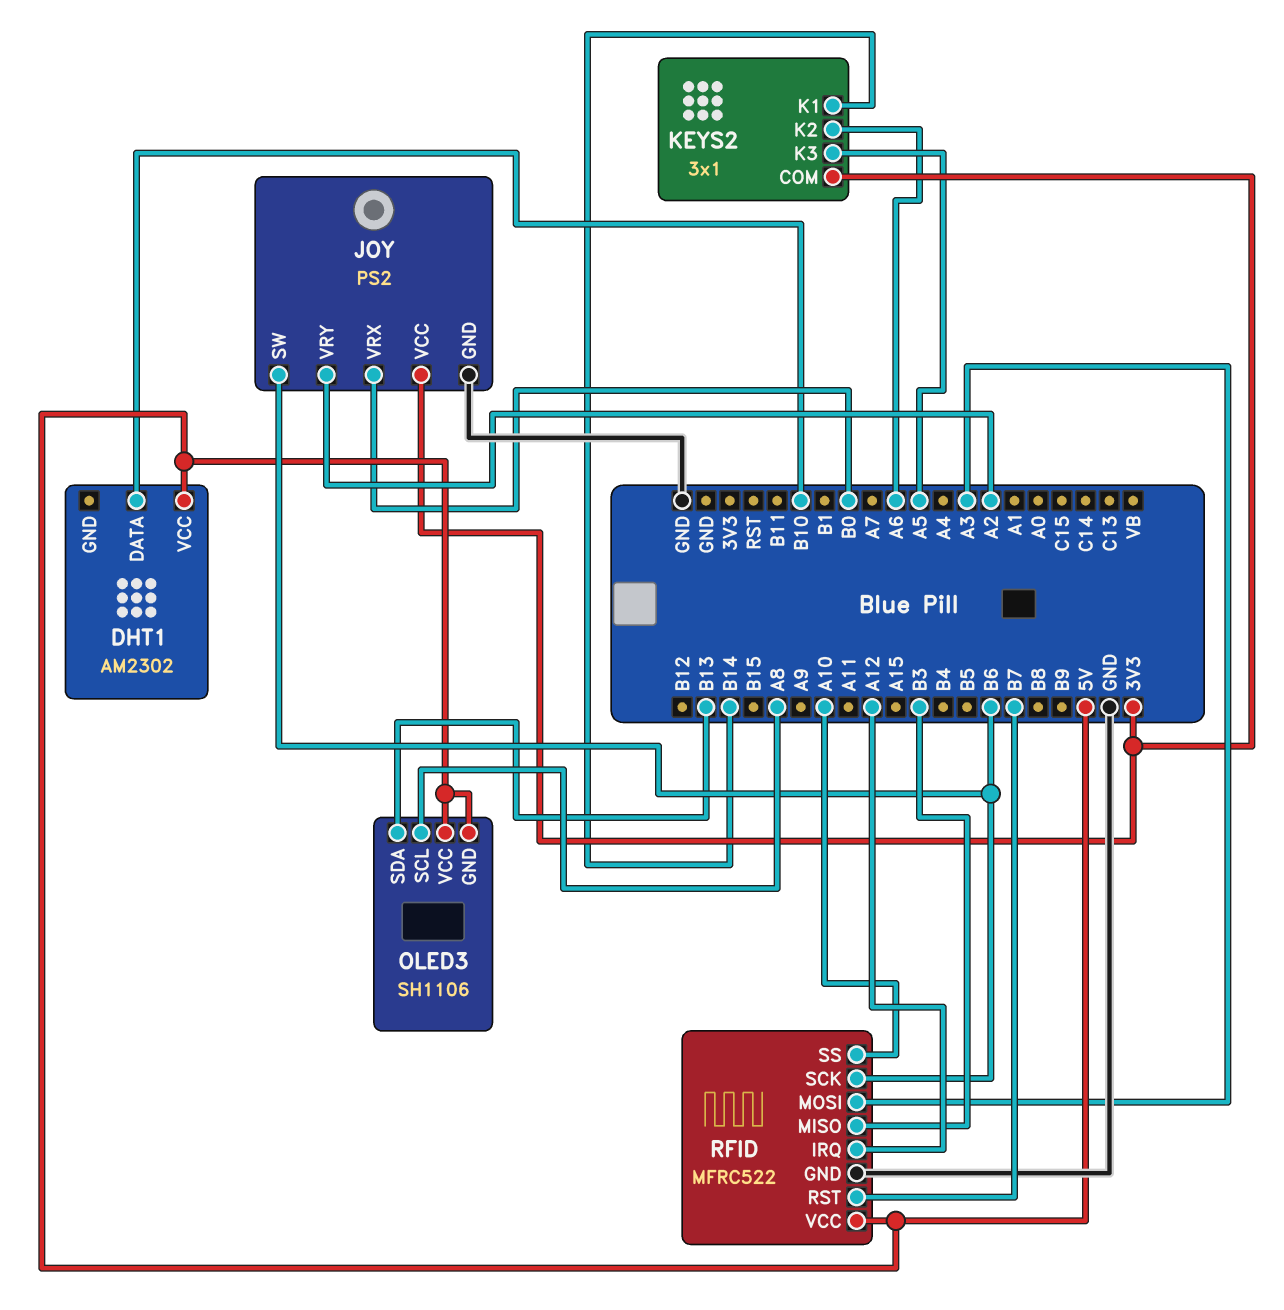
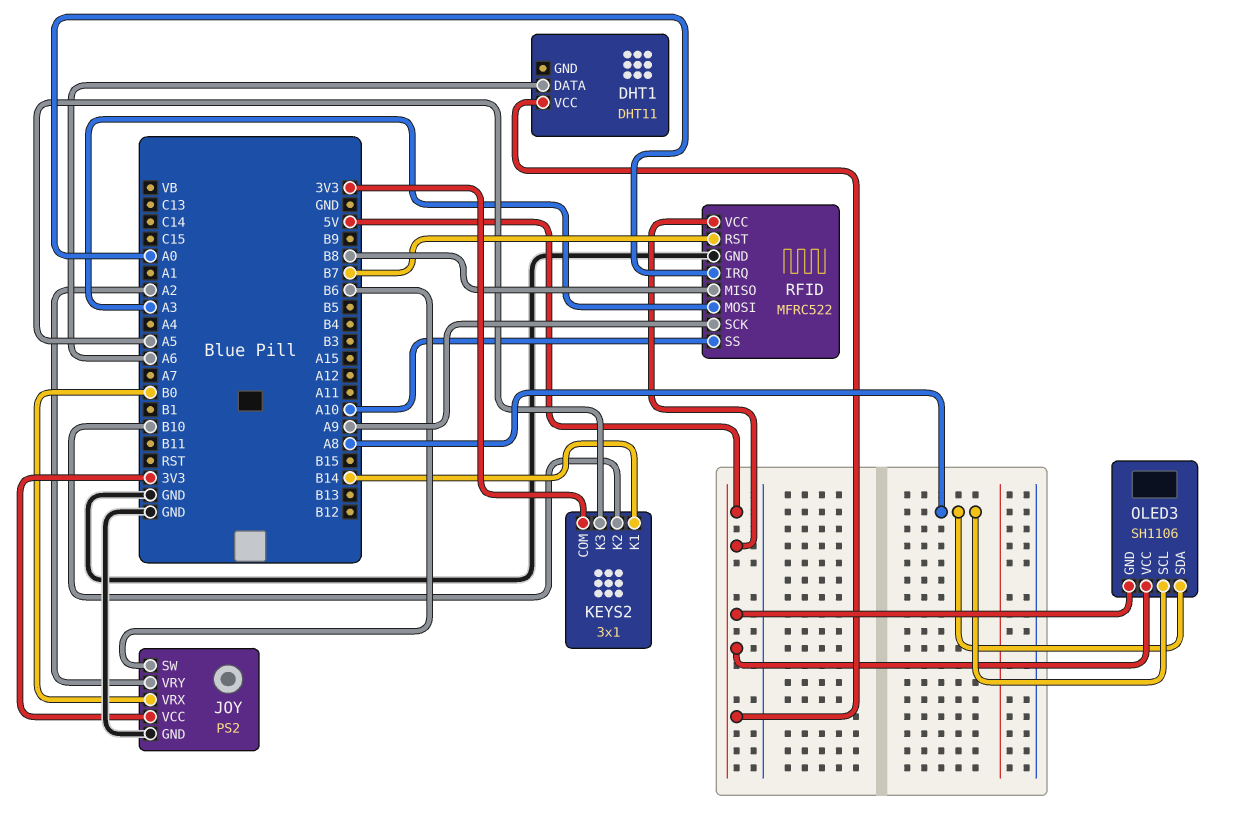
DHT1: AM2302 -> DHT11
DHT1 pin DATA: B10 -> A6
KEYS2 pin K2: A6 -> B10
OLED3 pin SDA: B13 -> A8
RFID pin IRQ: A12 -> A0
RFID pin MISO: B3 -> B8
RFID pin SCK: B6 -> A9

